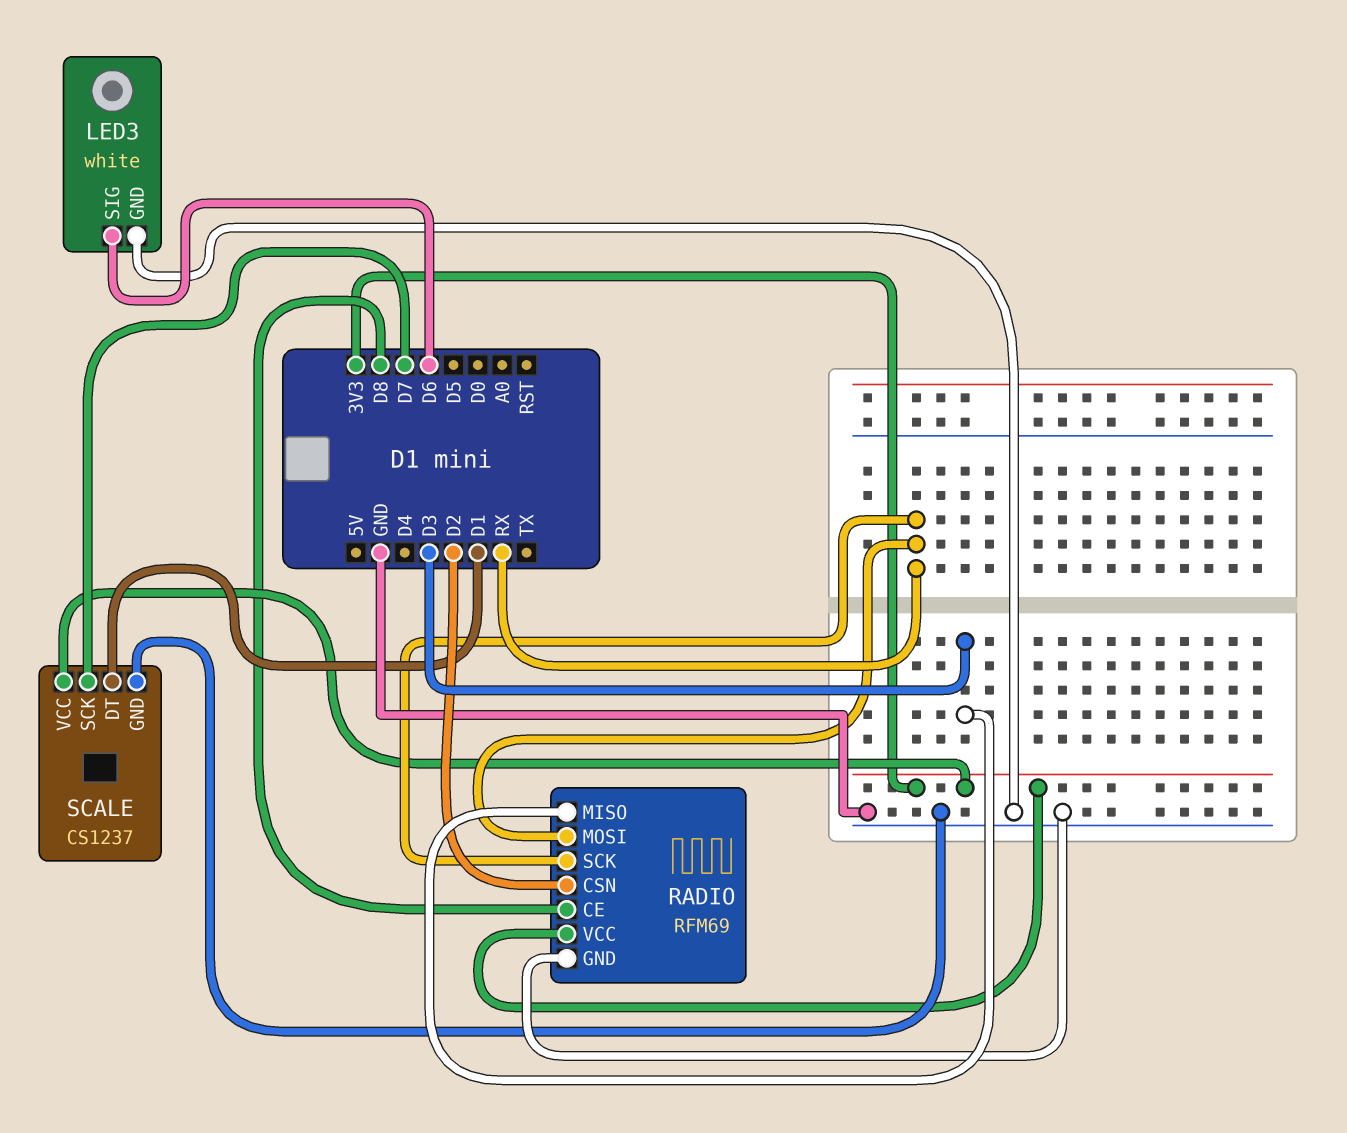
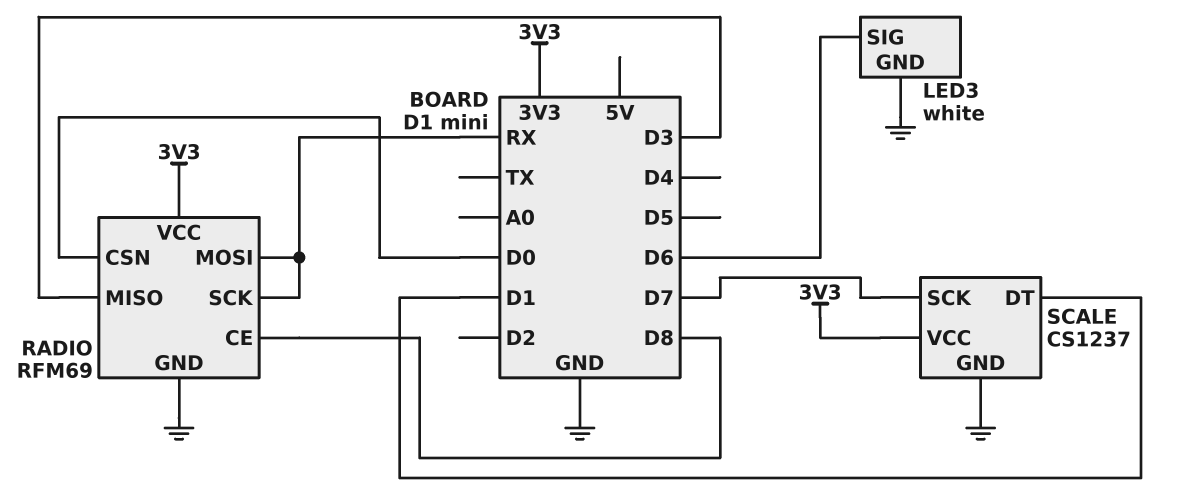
RADIO pin CSN: D2 -> D0

